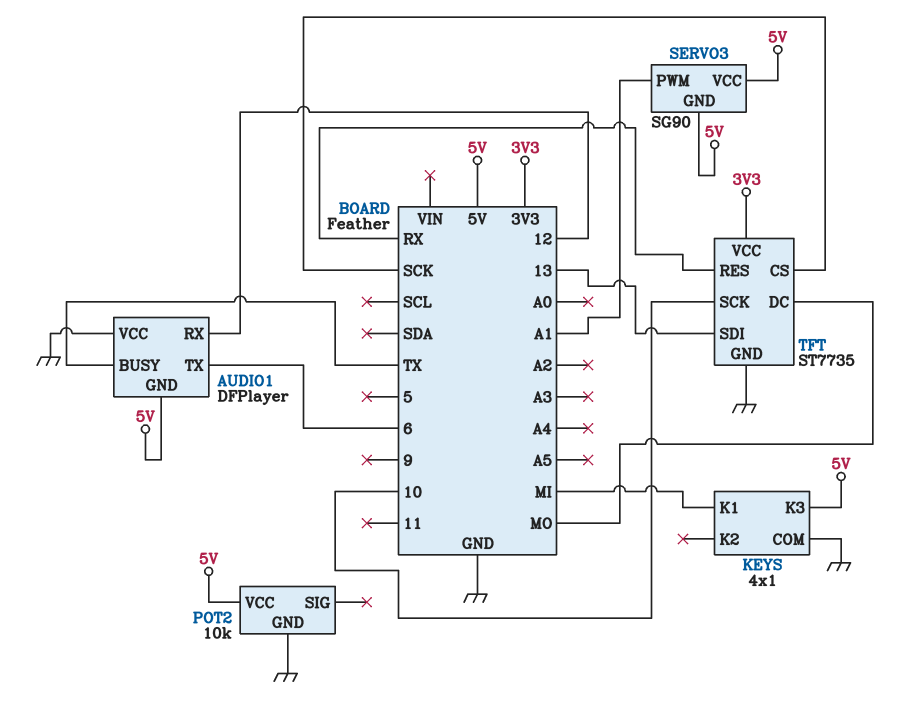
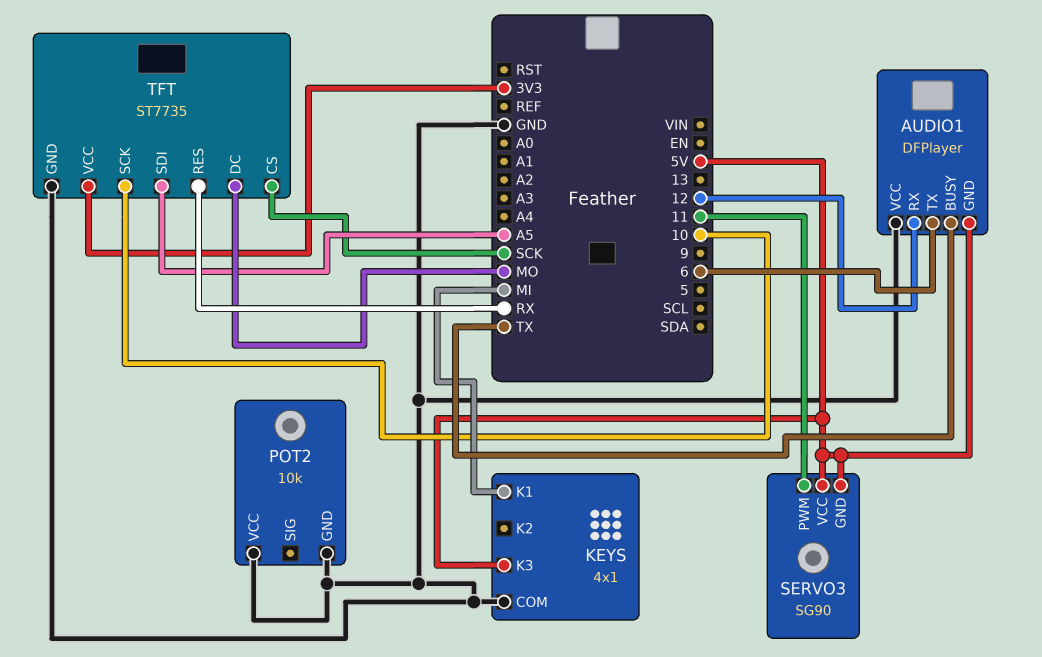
POT2 pin VCC: 5V -> GND
SERVO3 pin PWM: A1 -> 11
TFT pin SDI: 13 -> A5

